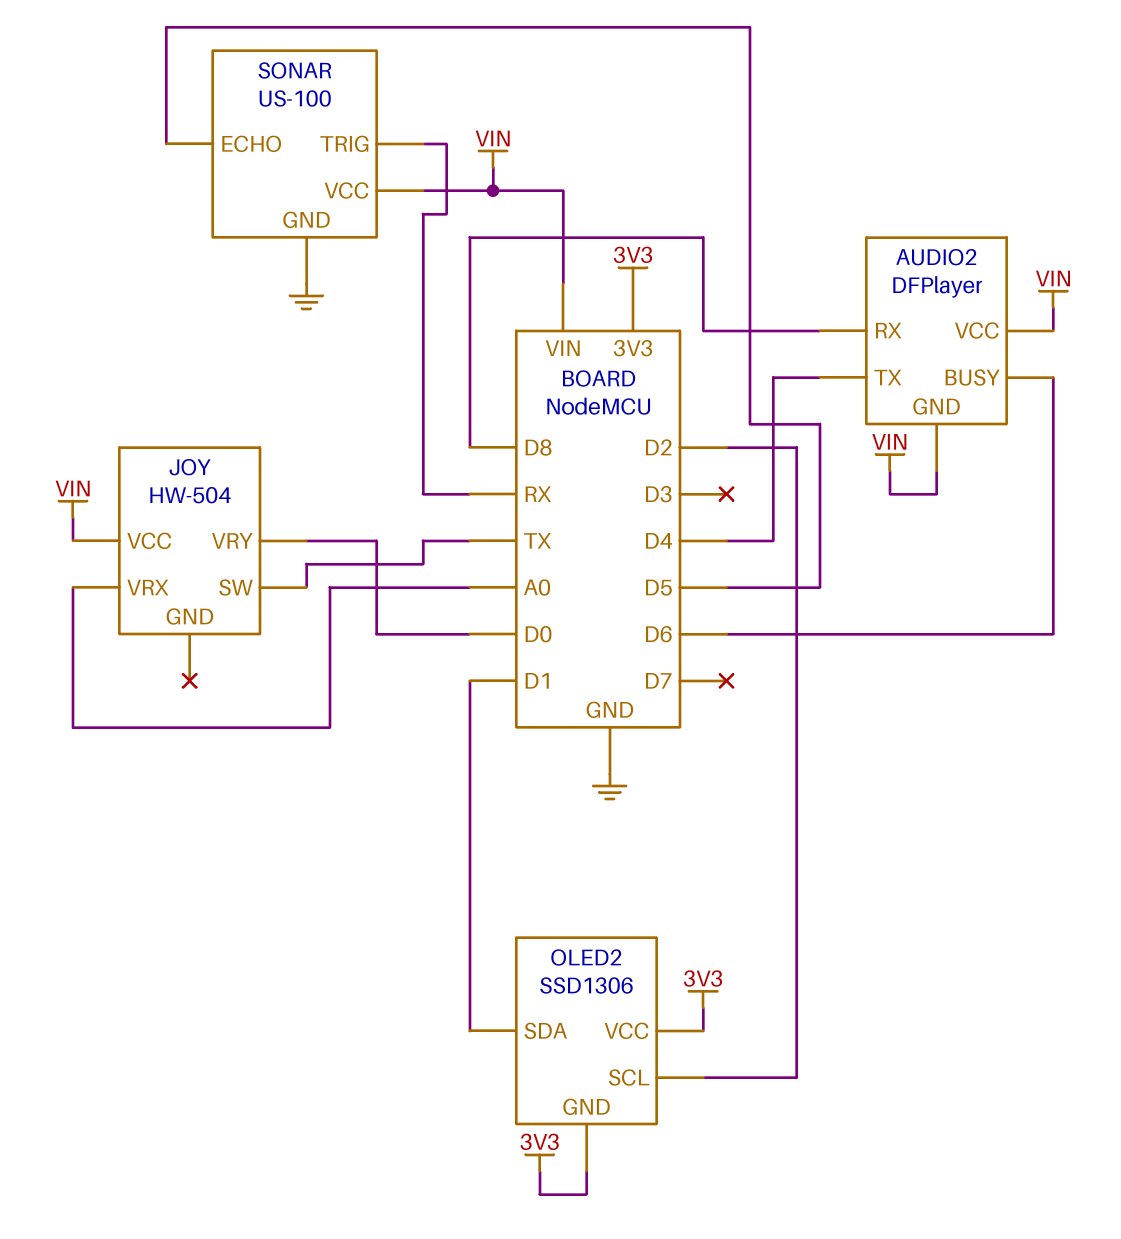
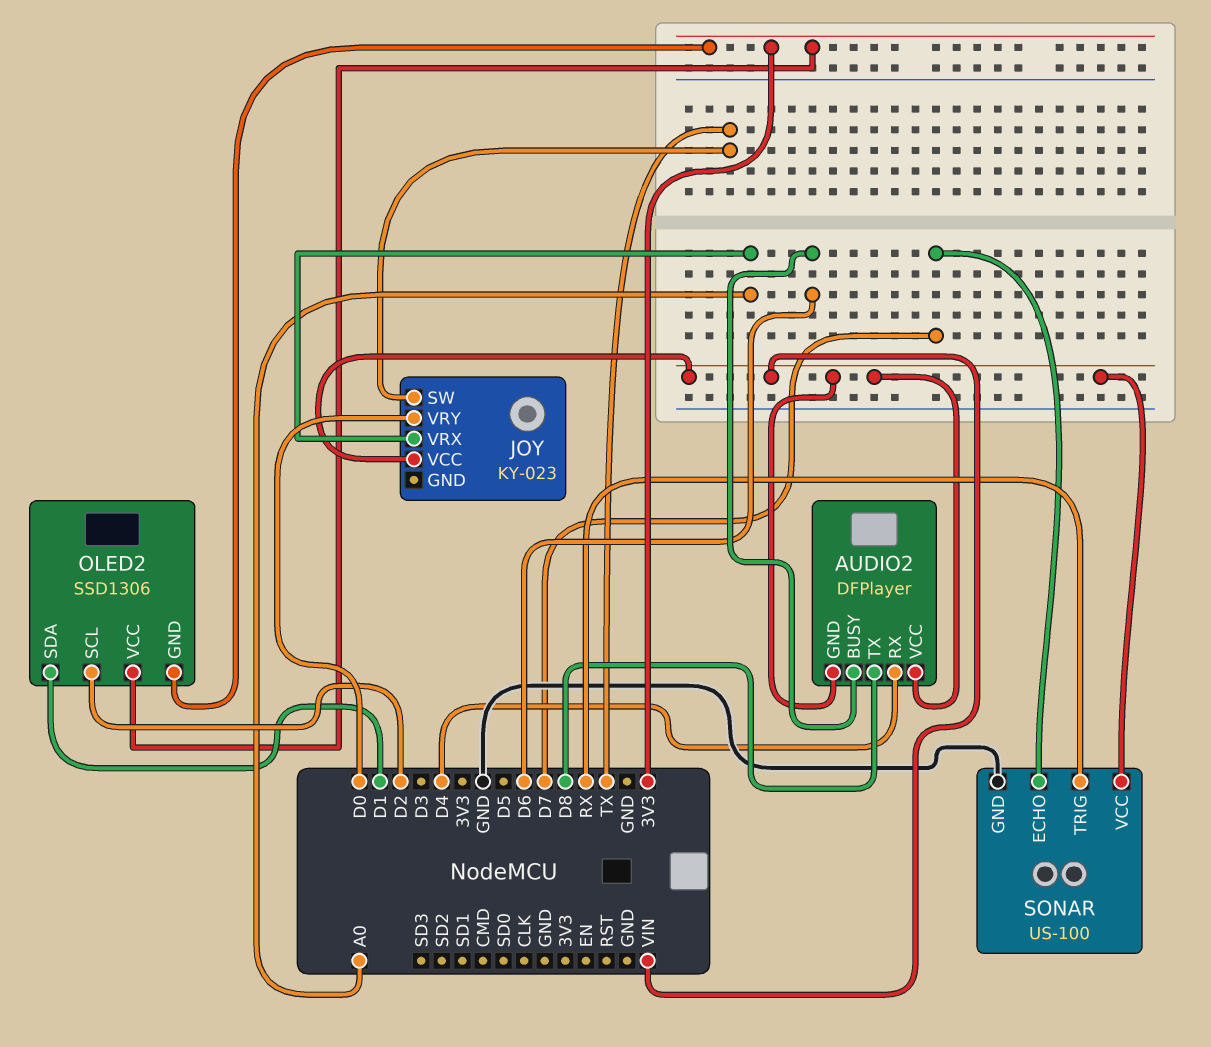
AUDIO2 pin RX: D8 -> D4
AUDIO2 pin TX: D4 -> D8
JOY: HW-504 -> KY-023
SONAR pin ECHO: D5 -> D7

